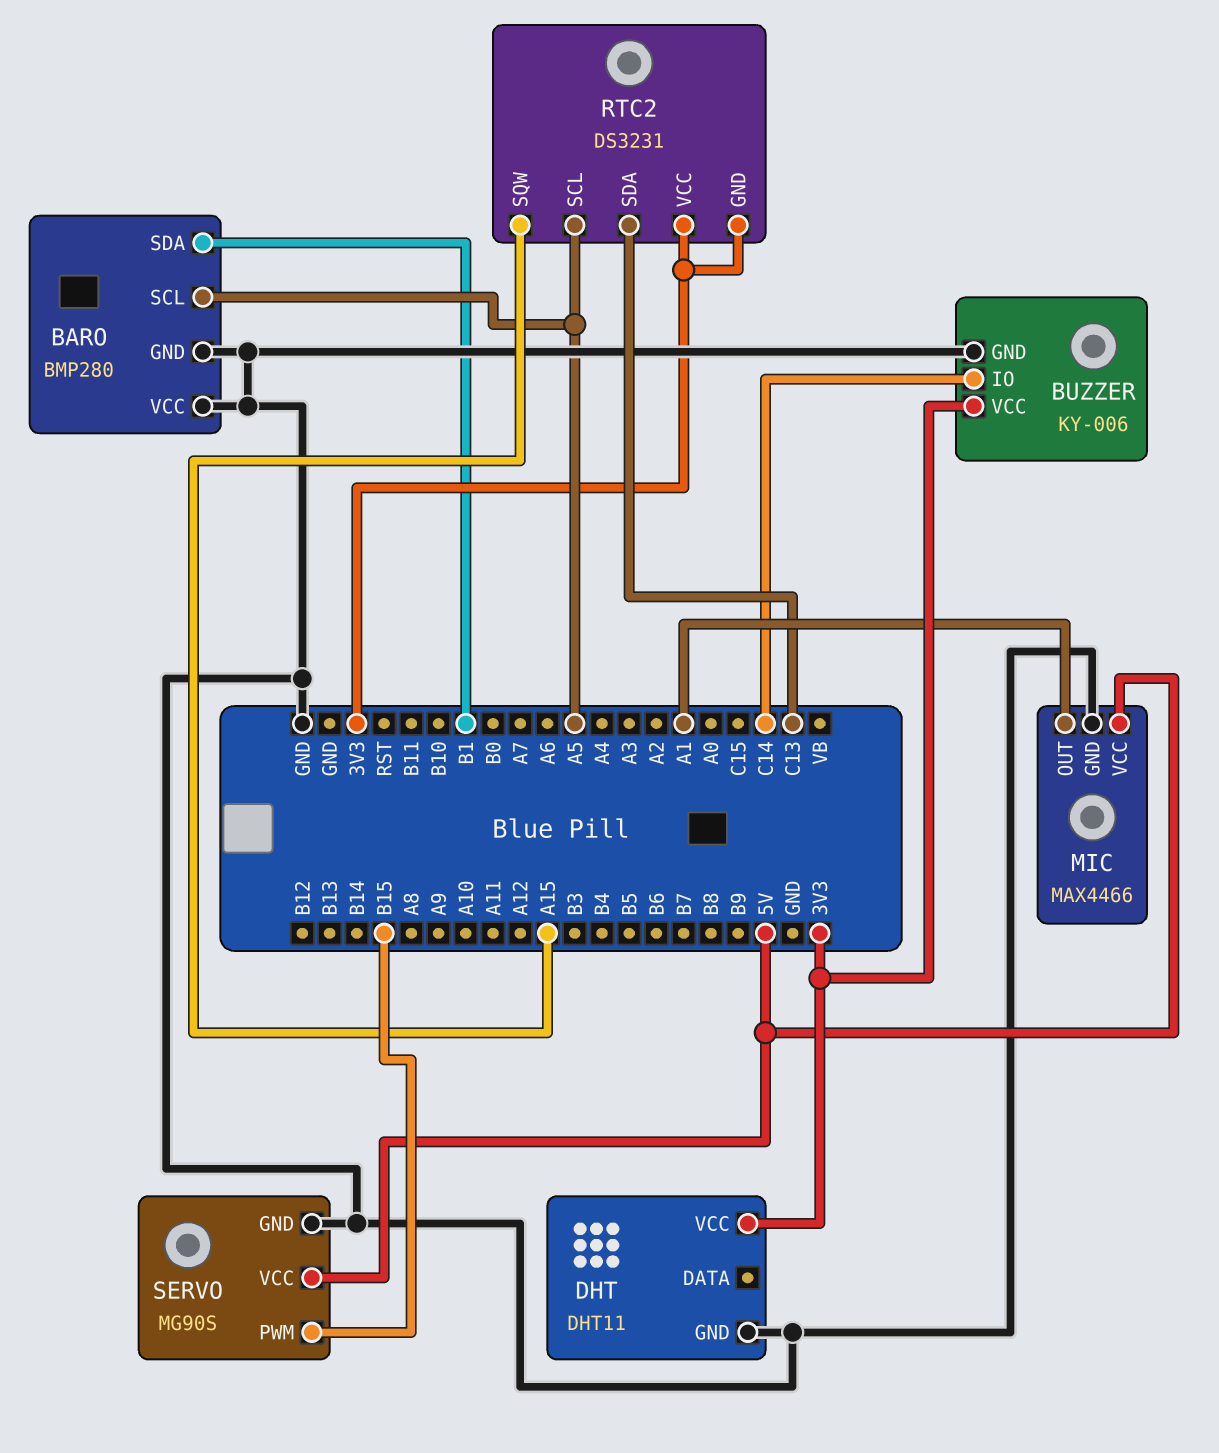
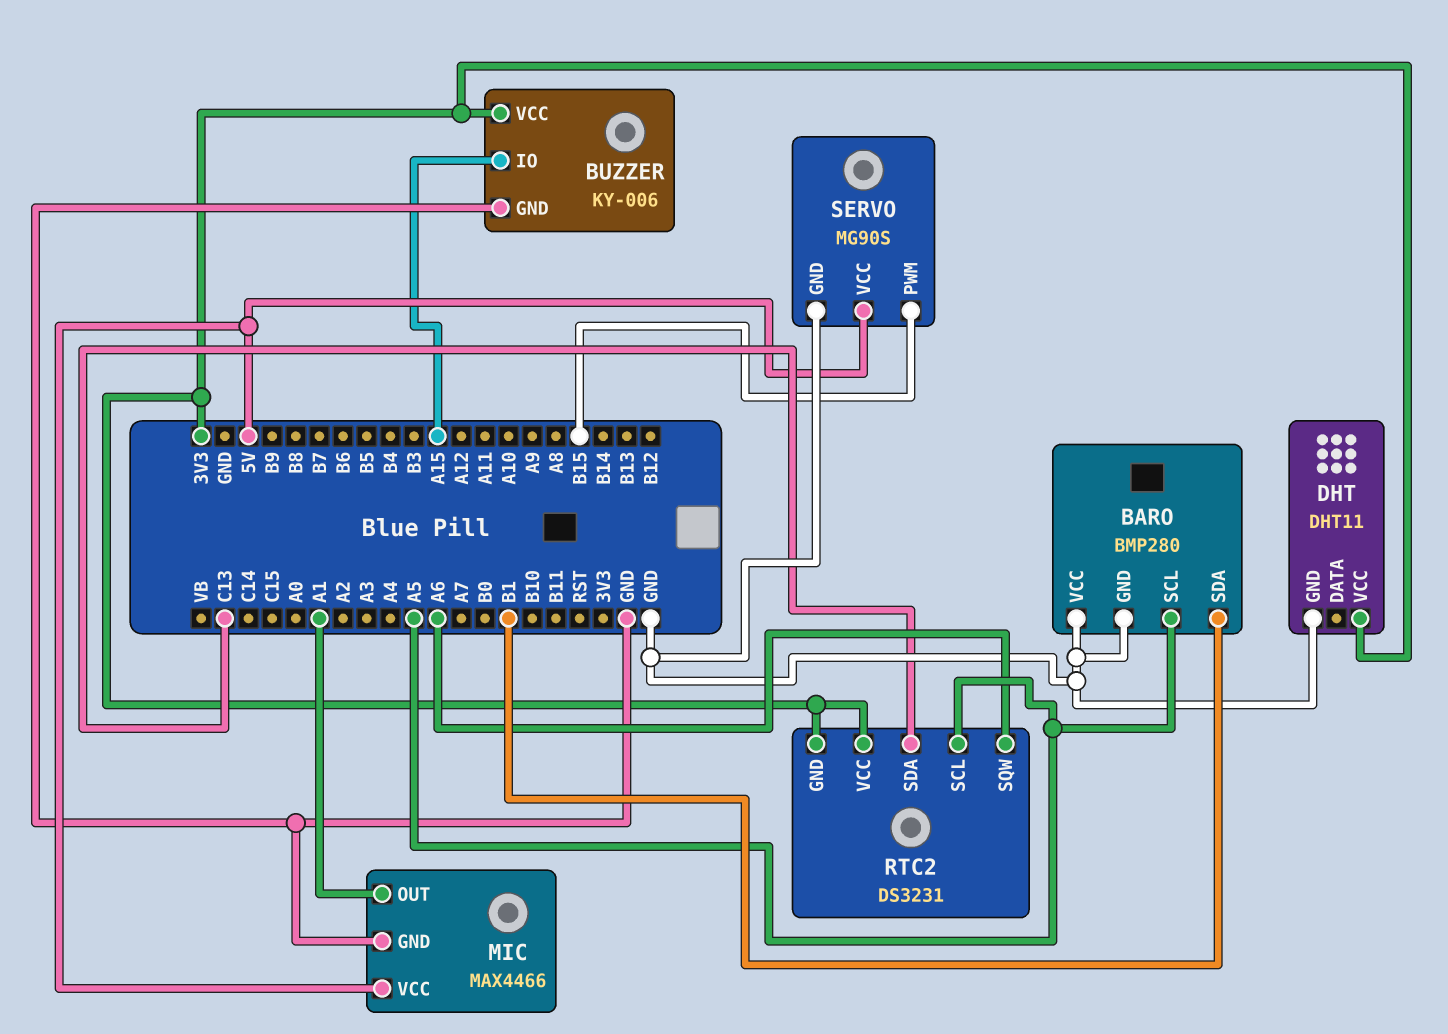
BUZZER pin IO: C14 -> A15
RTC2 pin SQW: A15 -> A6

